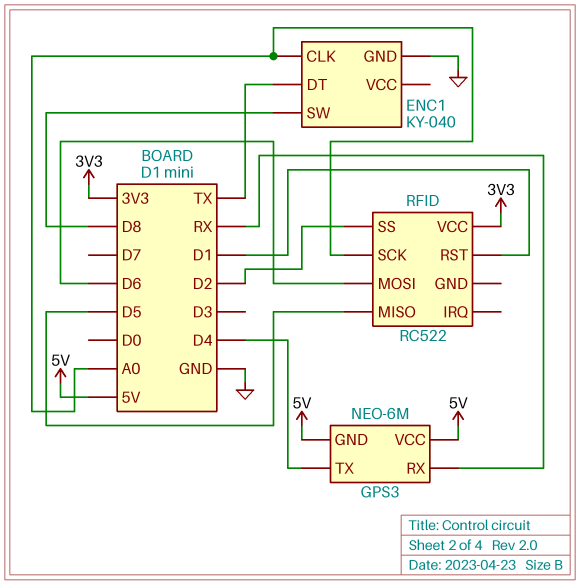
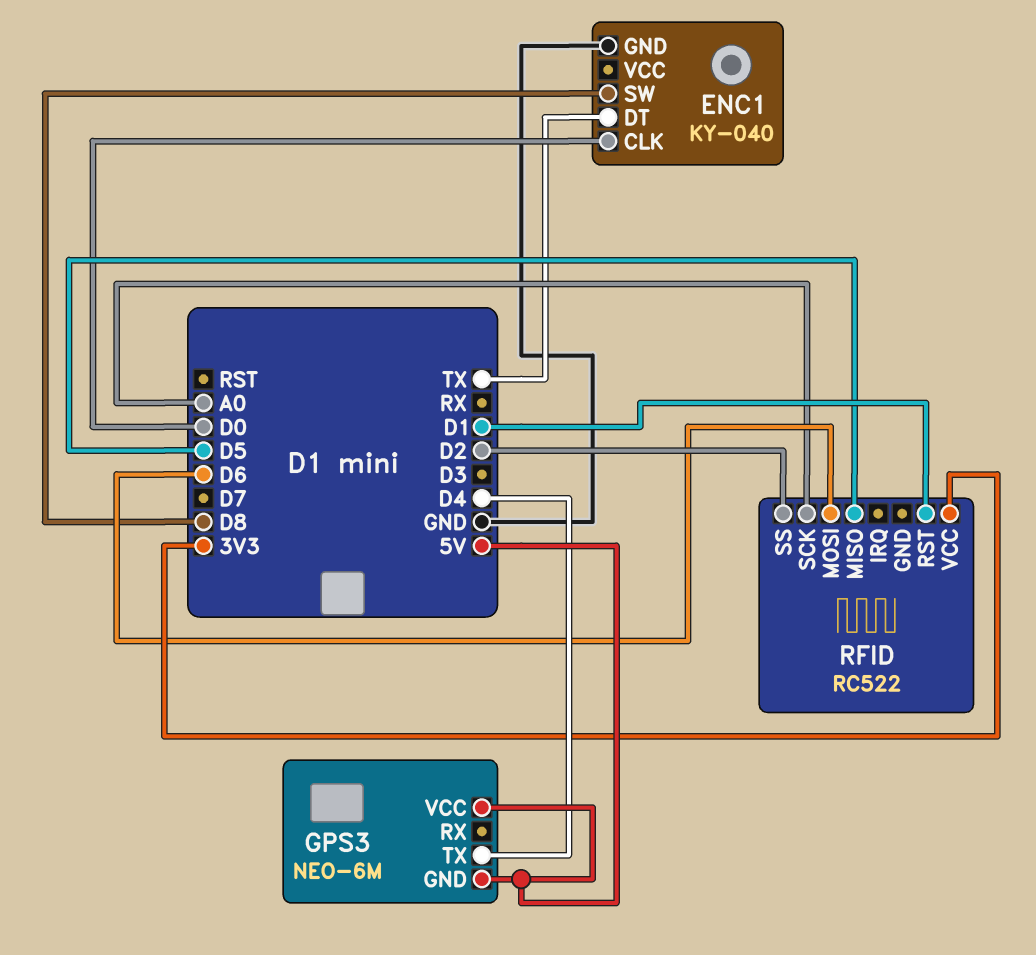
ENC1 pin CLK: A0 -> D0
GPS3 pin RX: RX -> none

